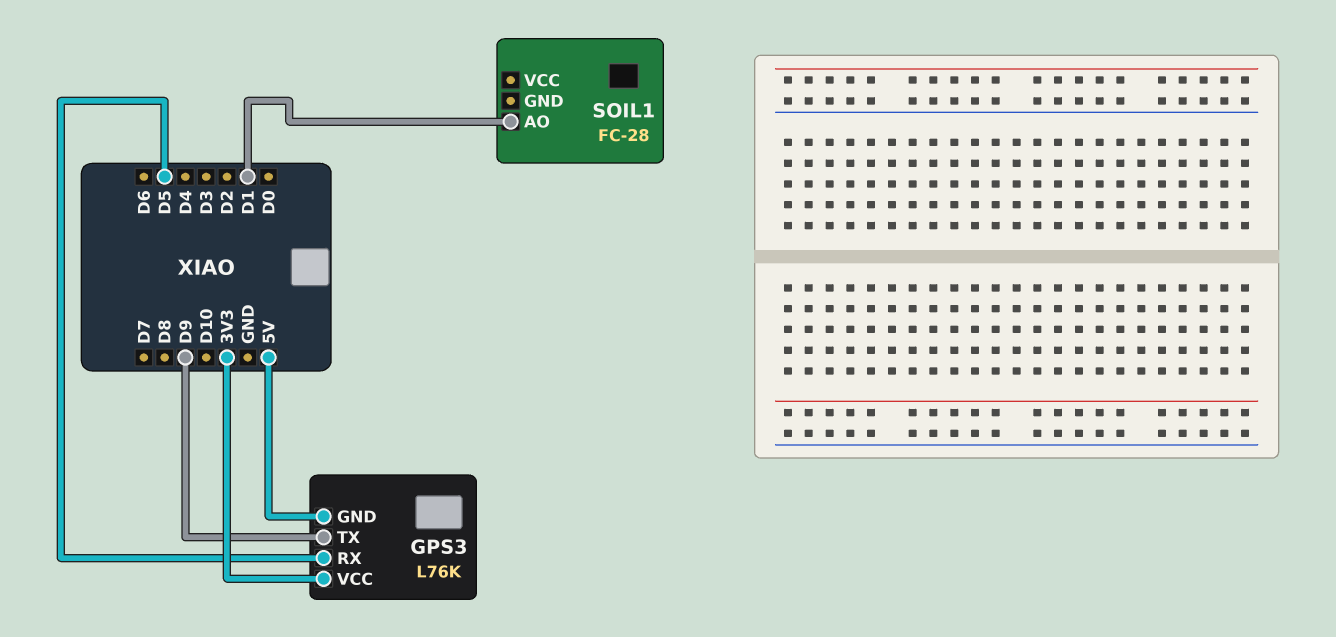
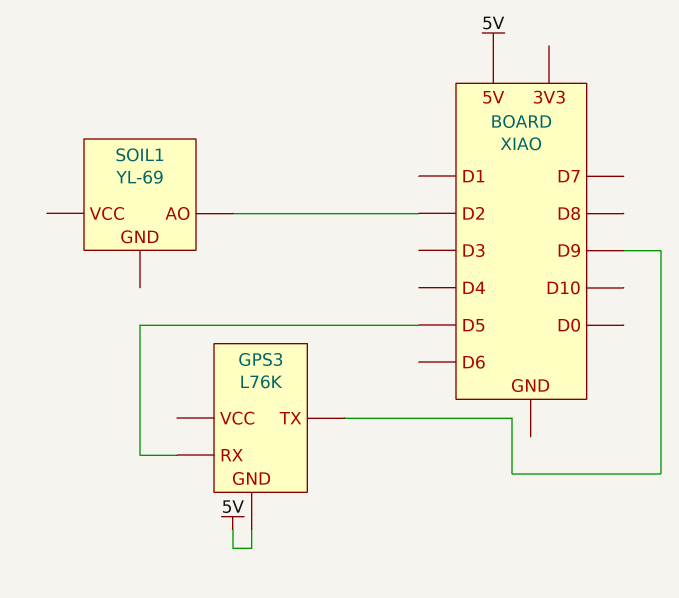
GPS3 pin VCC: 3V3 -> none
SOIL1: FC-28 -> YL-69
SOIL1 pin AO: D1 -> D2

